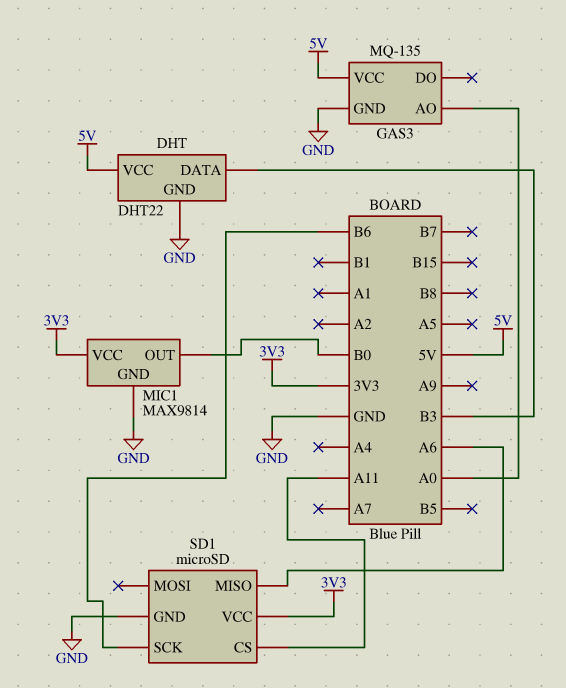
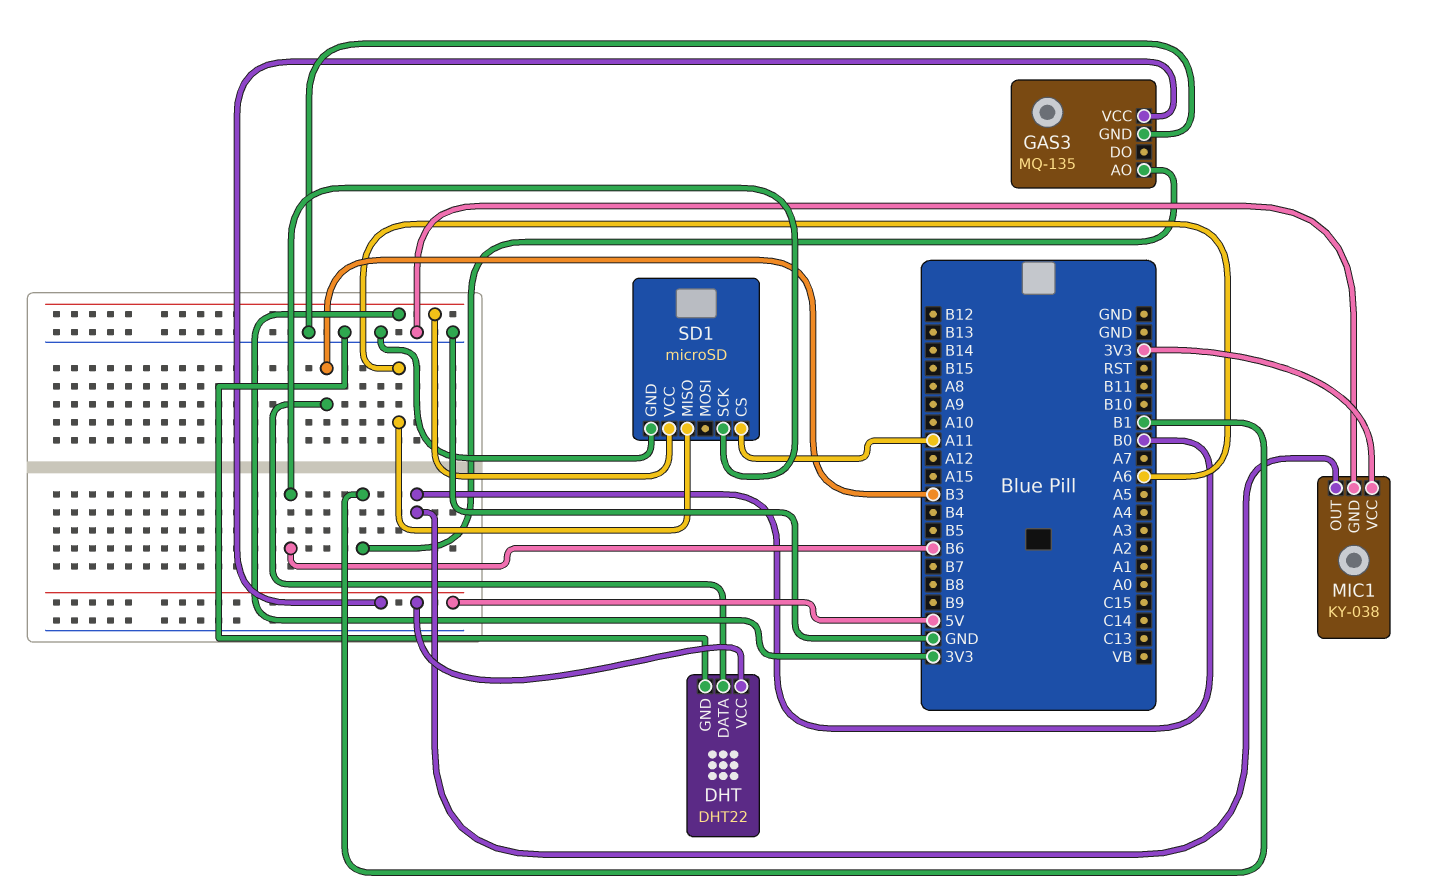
GAS3 pin AO: A0 -> B1
MIC1: MAX9814 -> KY-038

